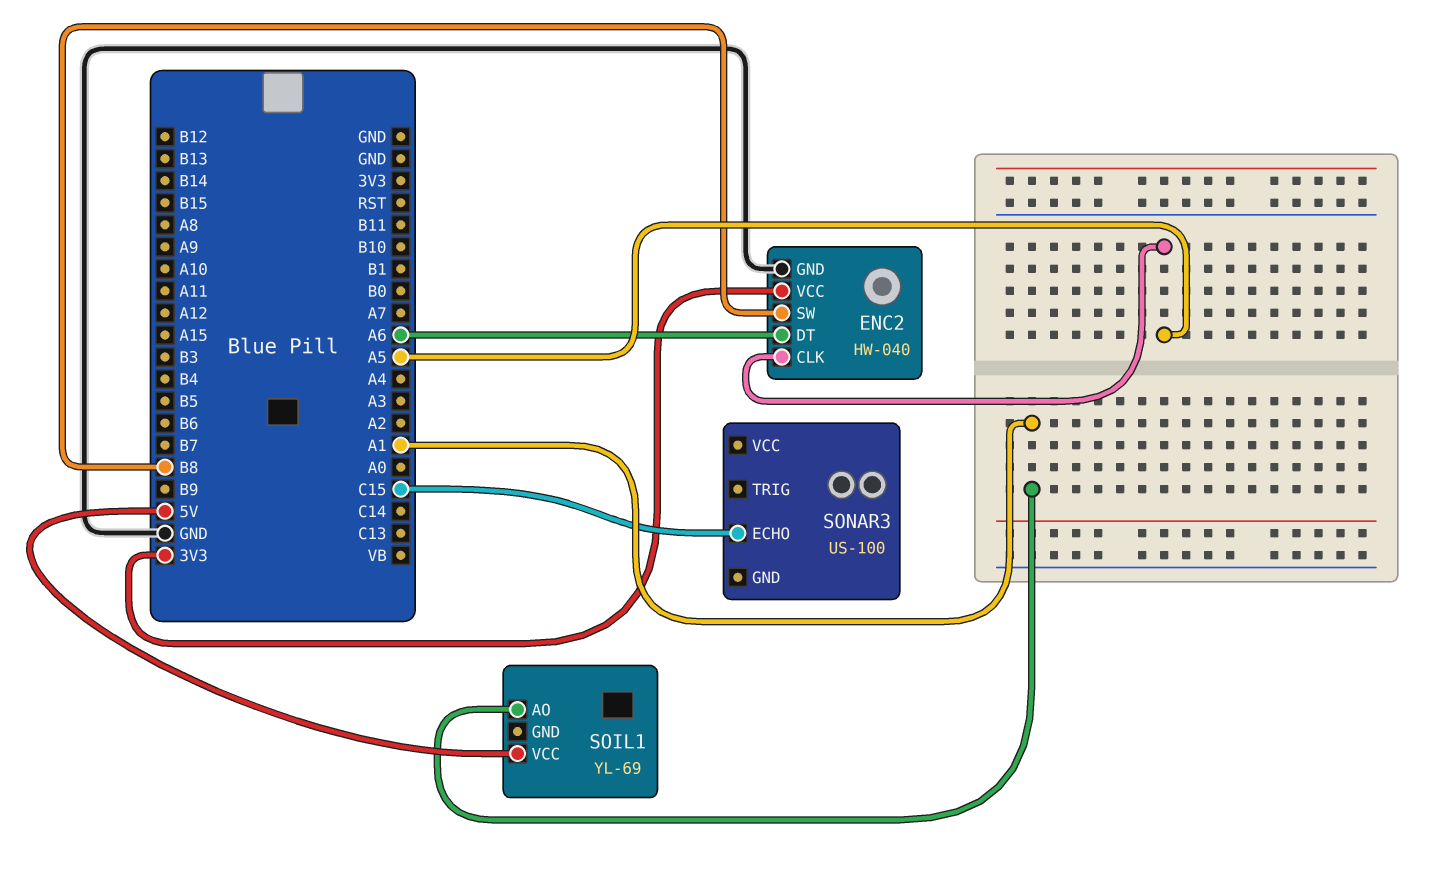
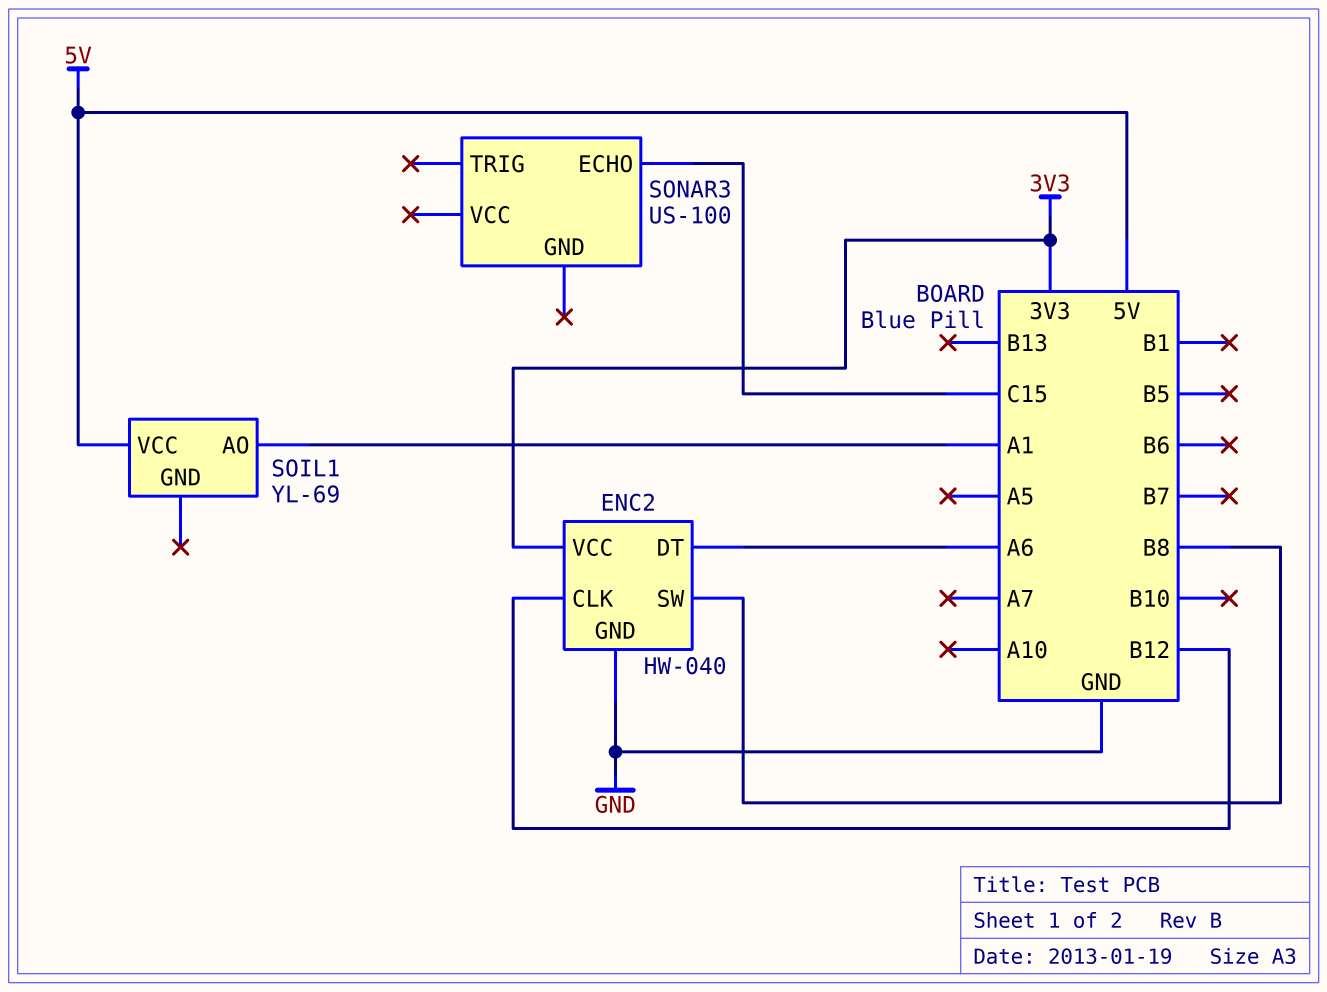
ENC2 pin CLK: A5 -> B12

